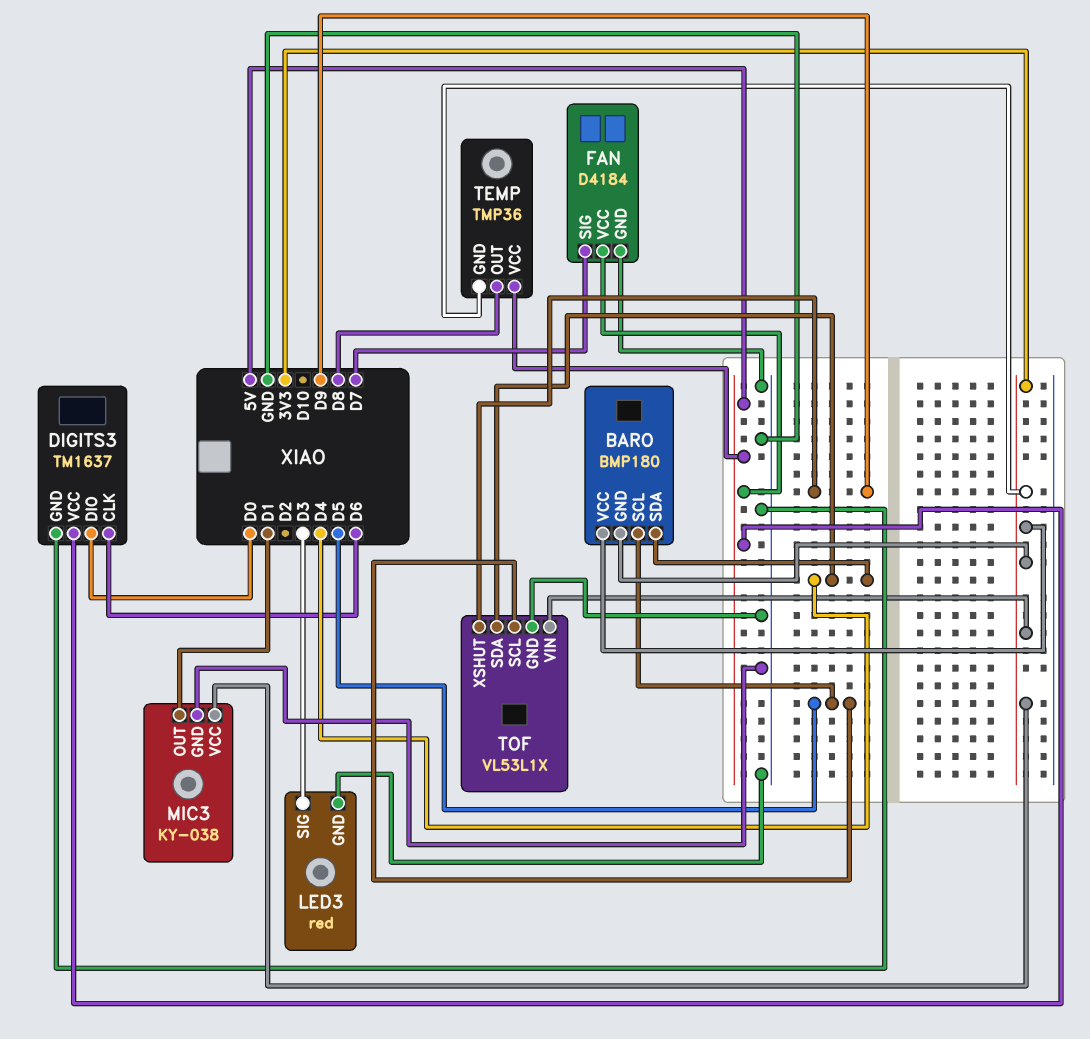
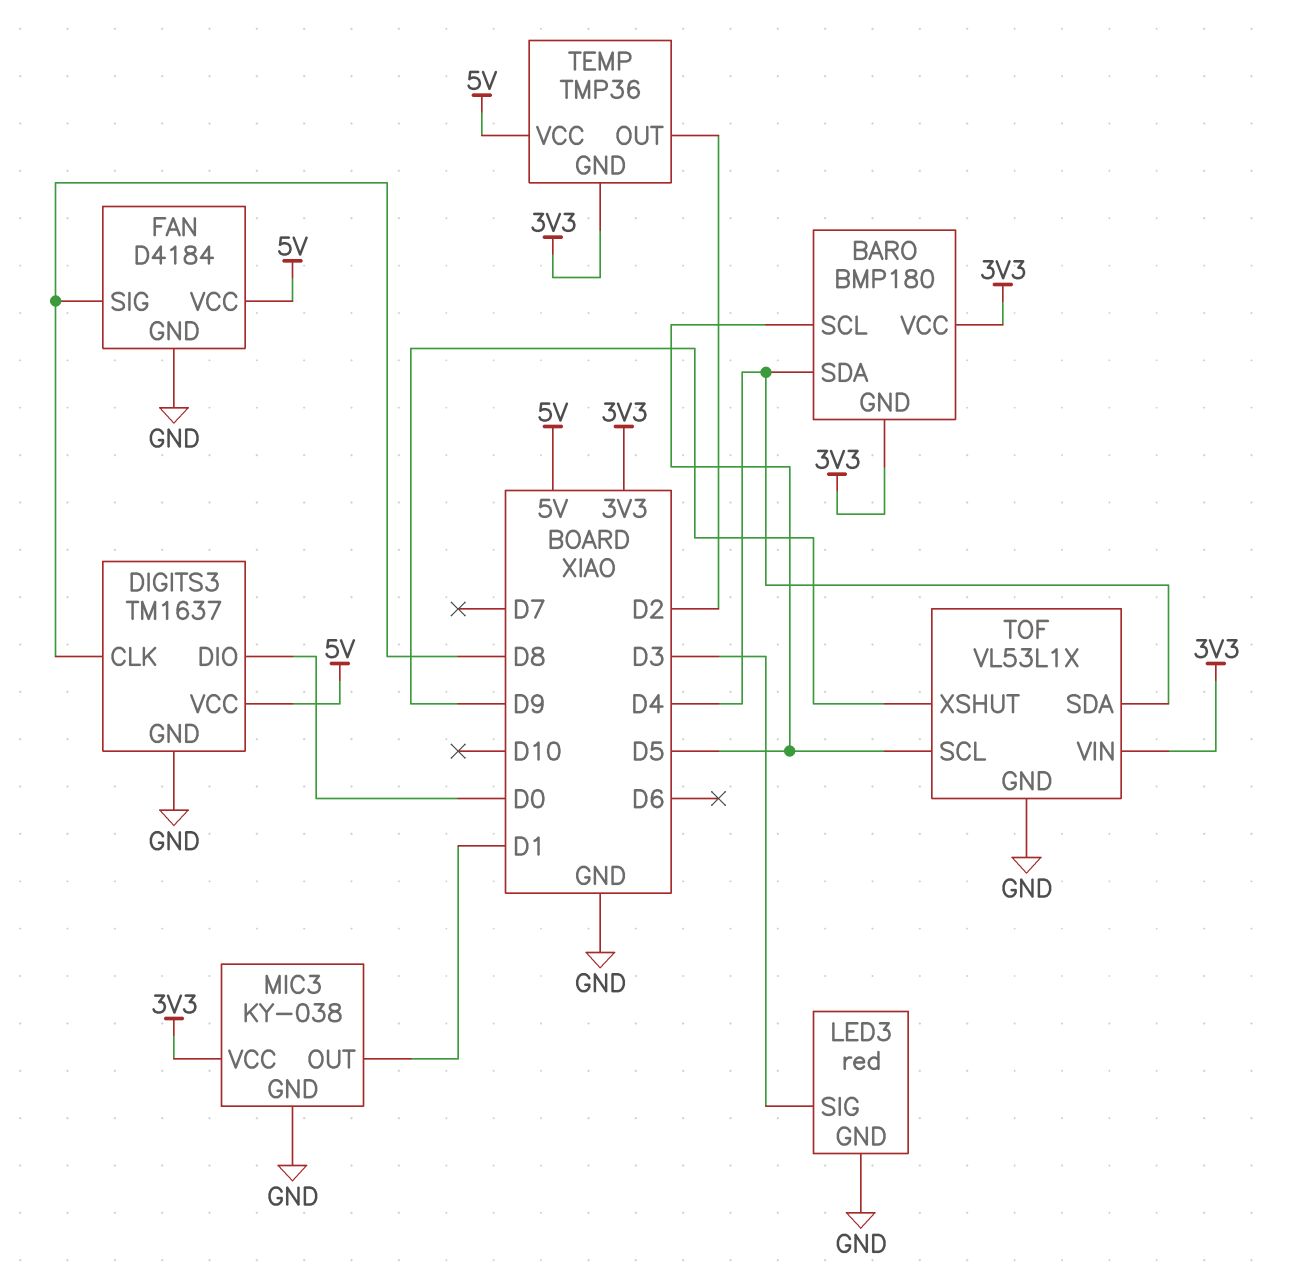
DIGITS3 pin CLK: D6 -> D8
FAN pin SIG: D7 -> D8
TEMP pin OUT: D8 -> D2

